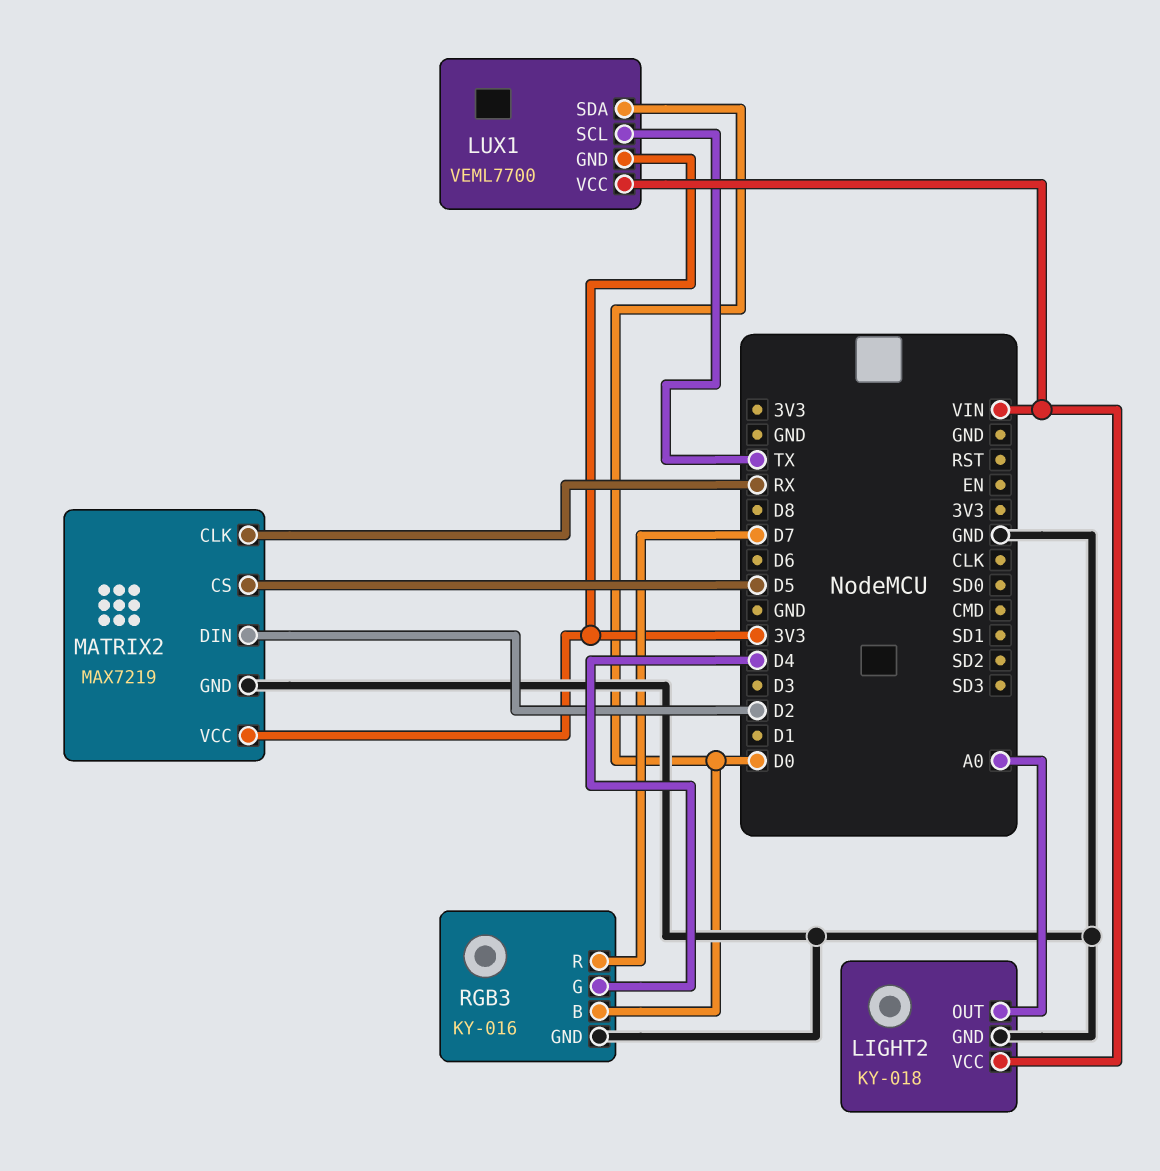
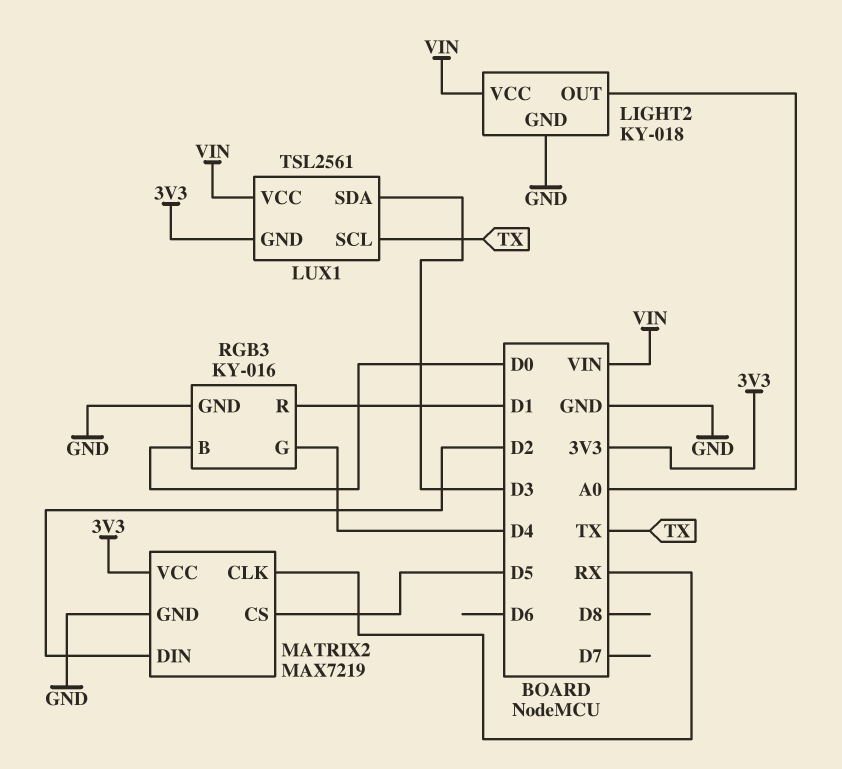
LUX1: VEML7700 -> TSL2561
LUX1 pin SDA: D0 -> D3
RGB3 pin R: D7 -> D1

